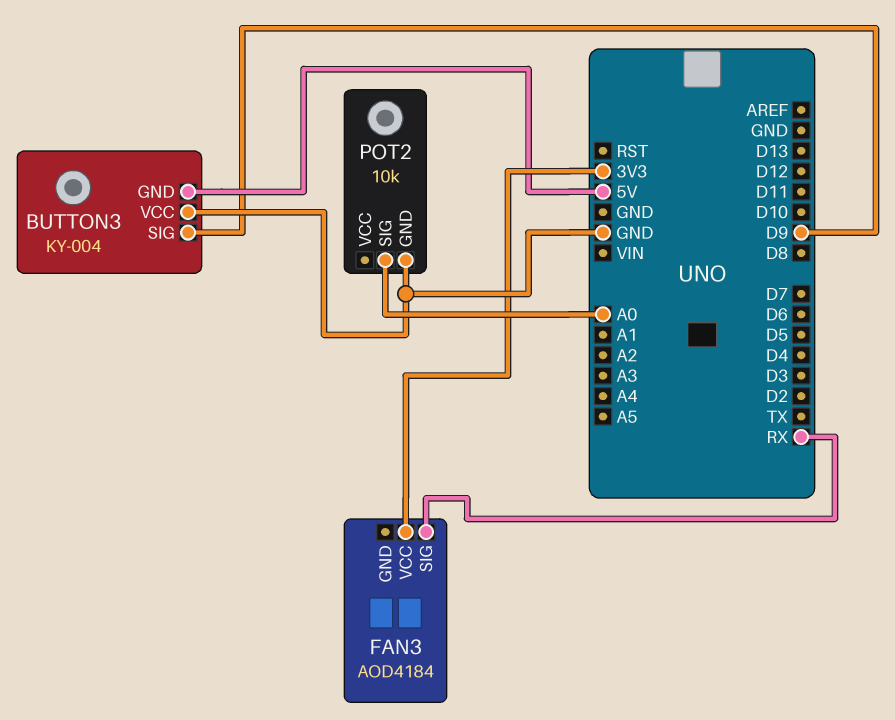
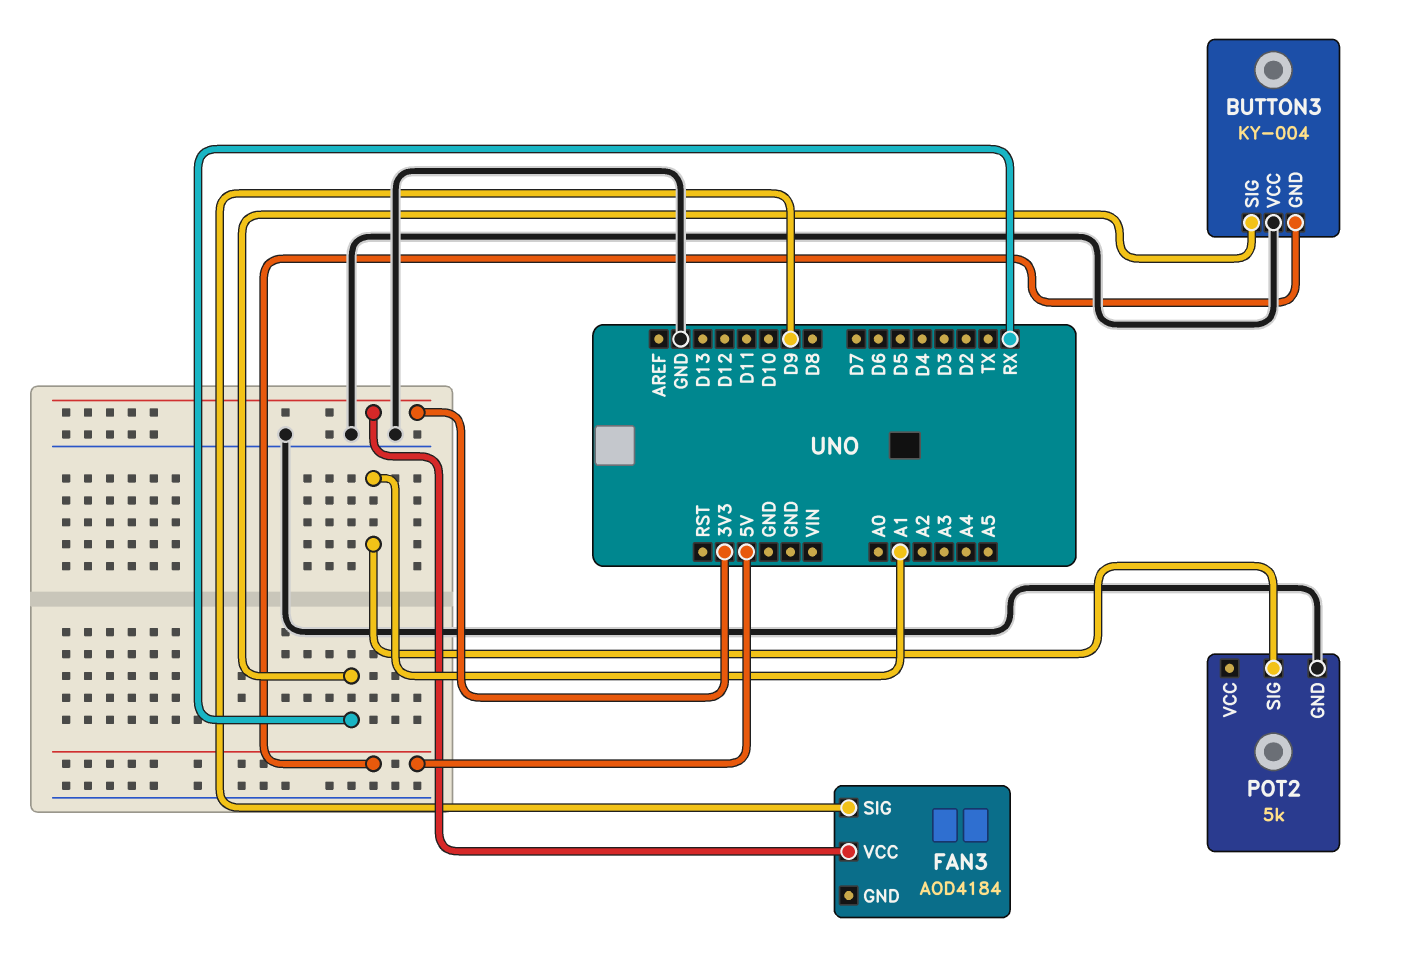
BUTTON3 pin SIG: D9 -> RX
FAN3 pin SIG: RX -> D9
POT2: 10k -> 5k
POT2 pin SIG: A0 -> A1

